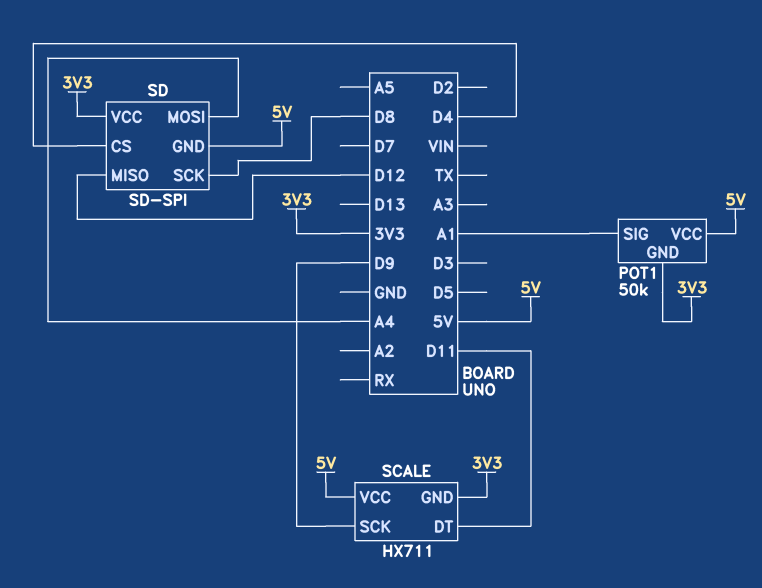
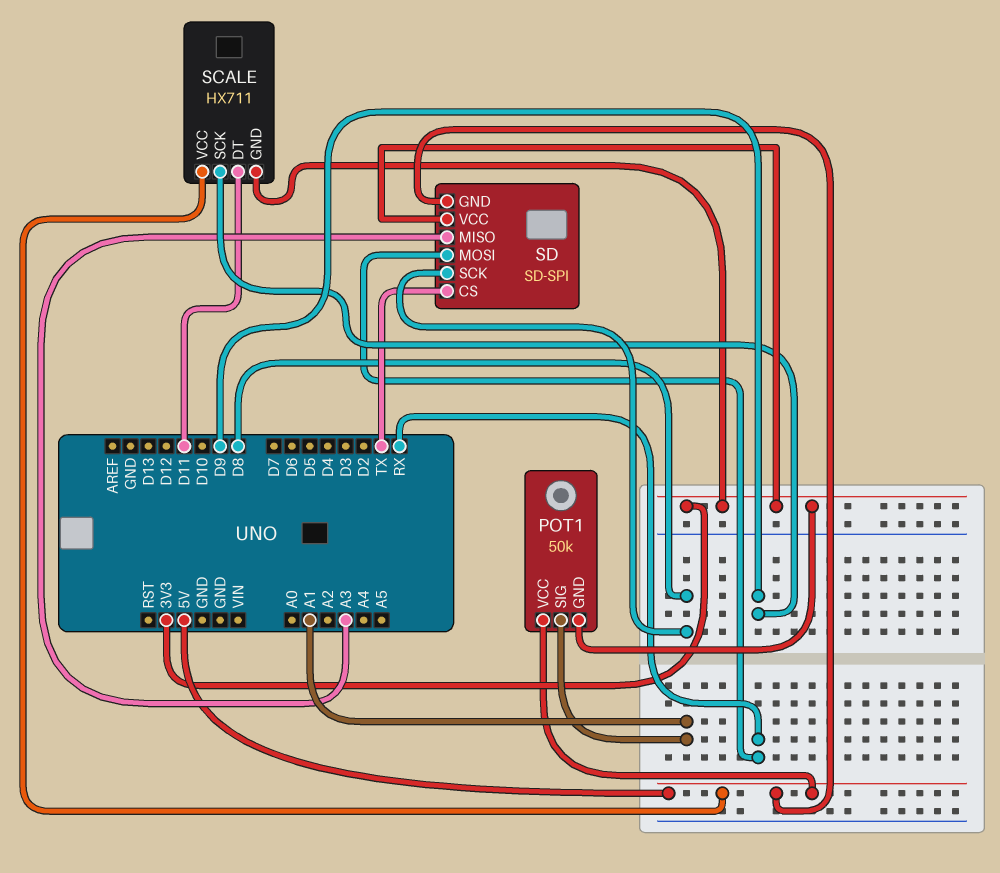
SD pin CS: D4 -> TX
SD pin MISO: D12 -> A3
SD pin MOSI: A4 -> RX

